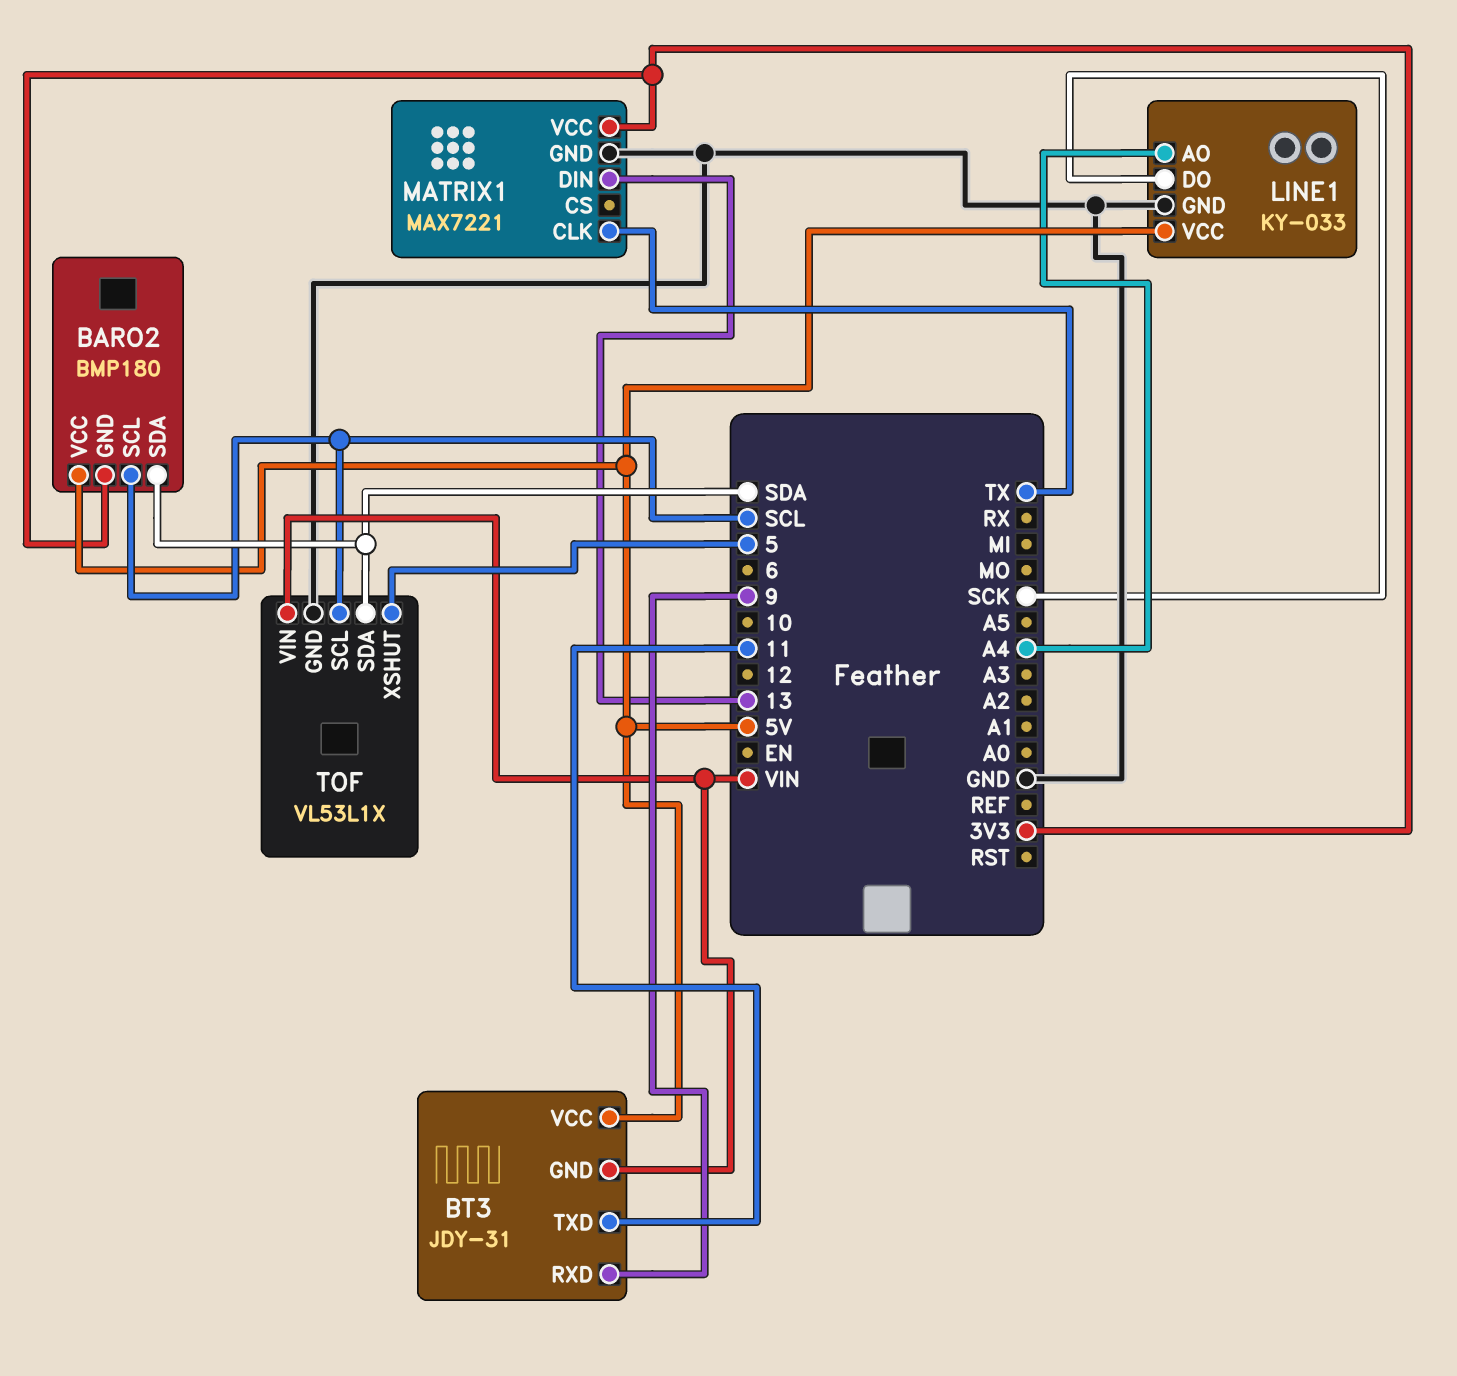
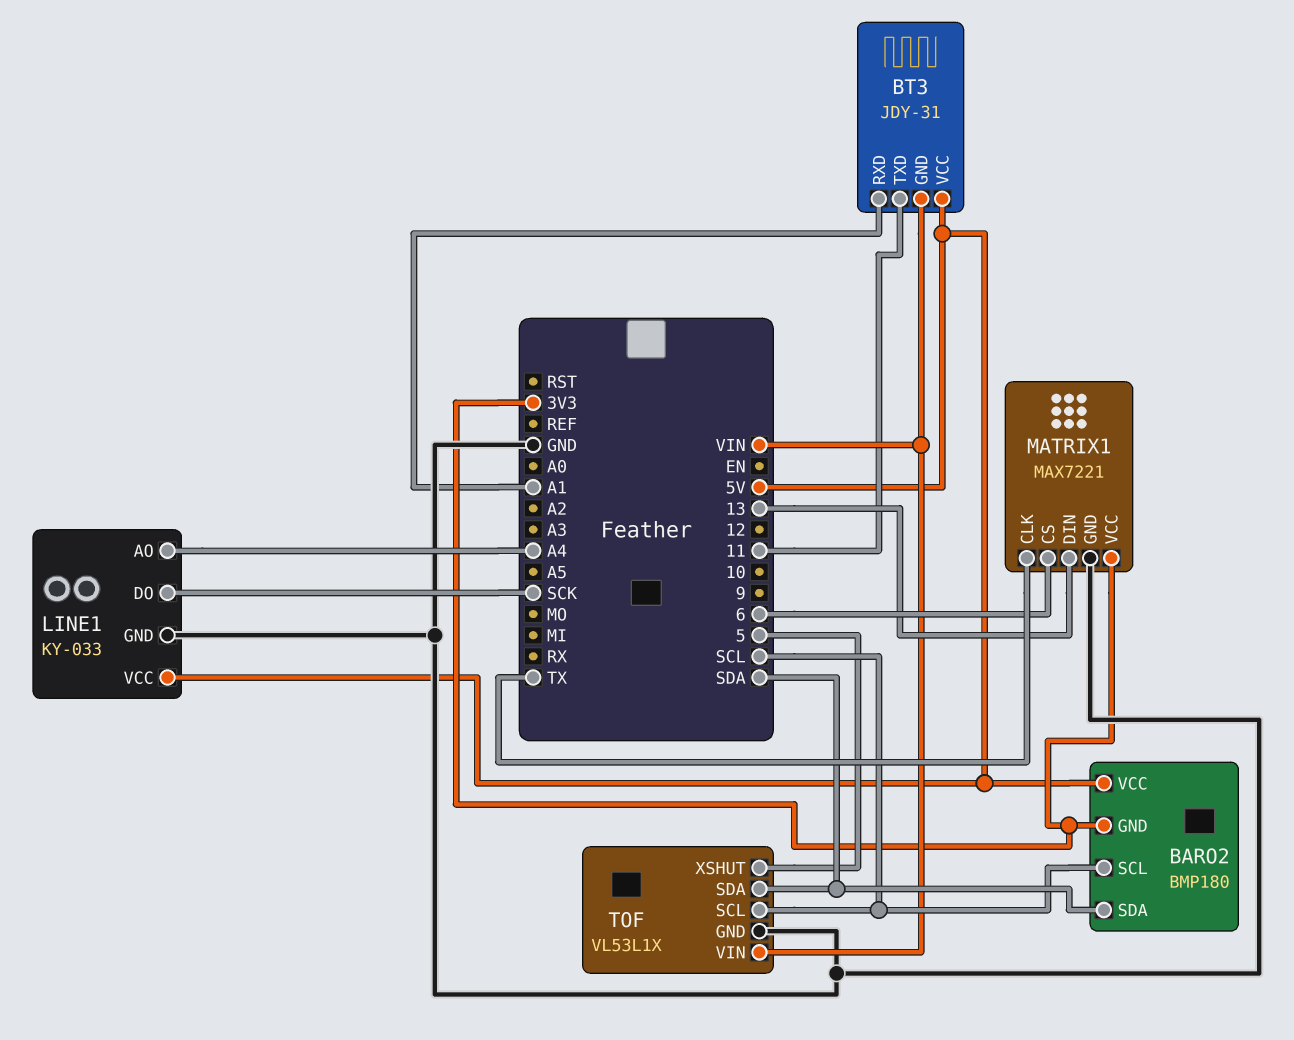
BT3 pin RXD: 9 -> A1
MATRIX1 pin CS: none -> 6

